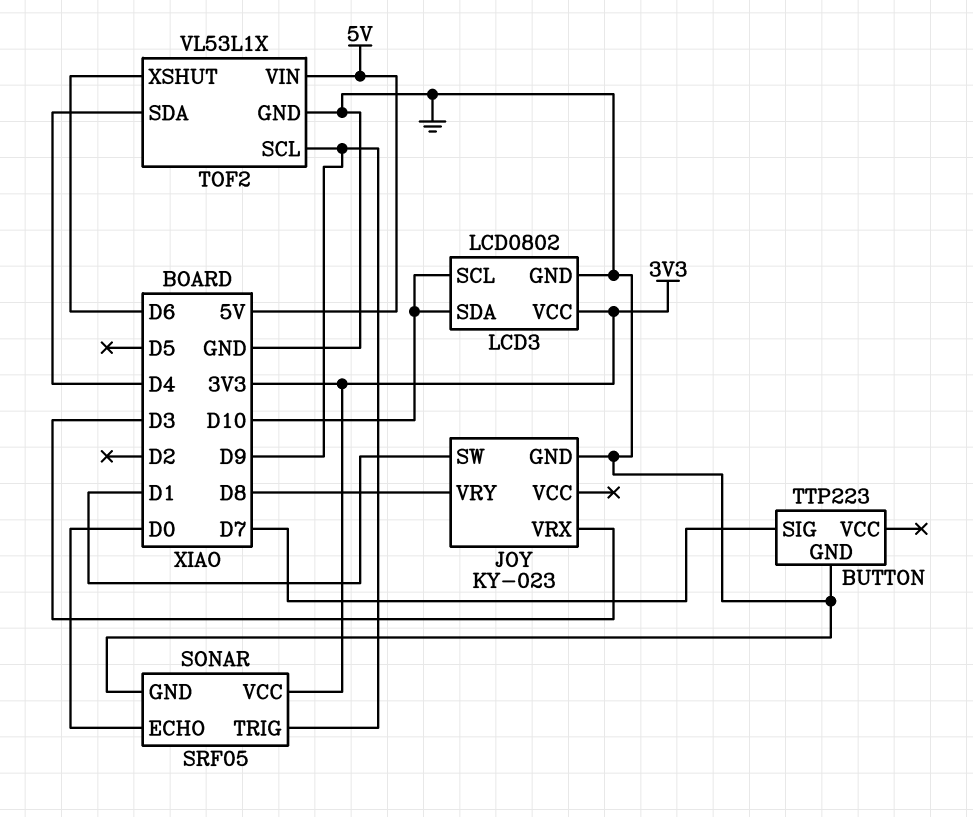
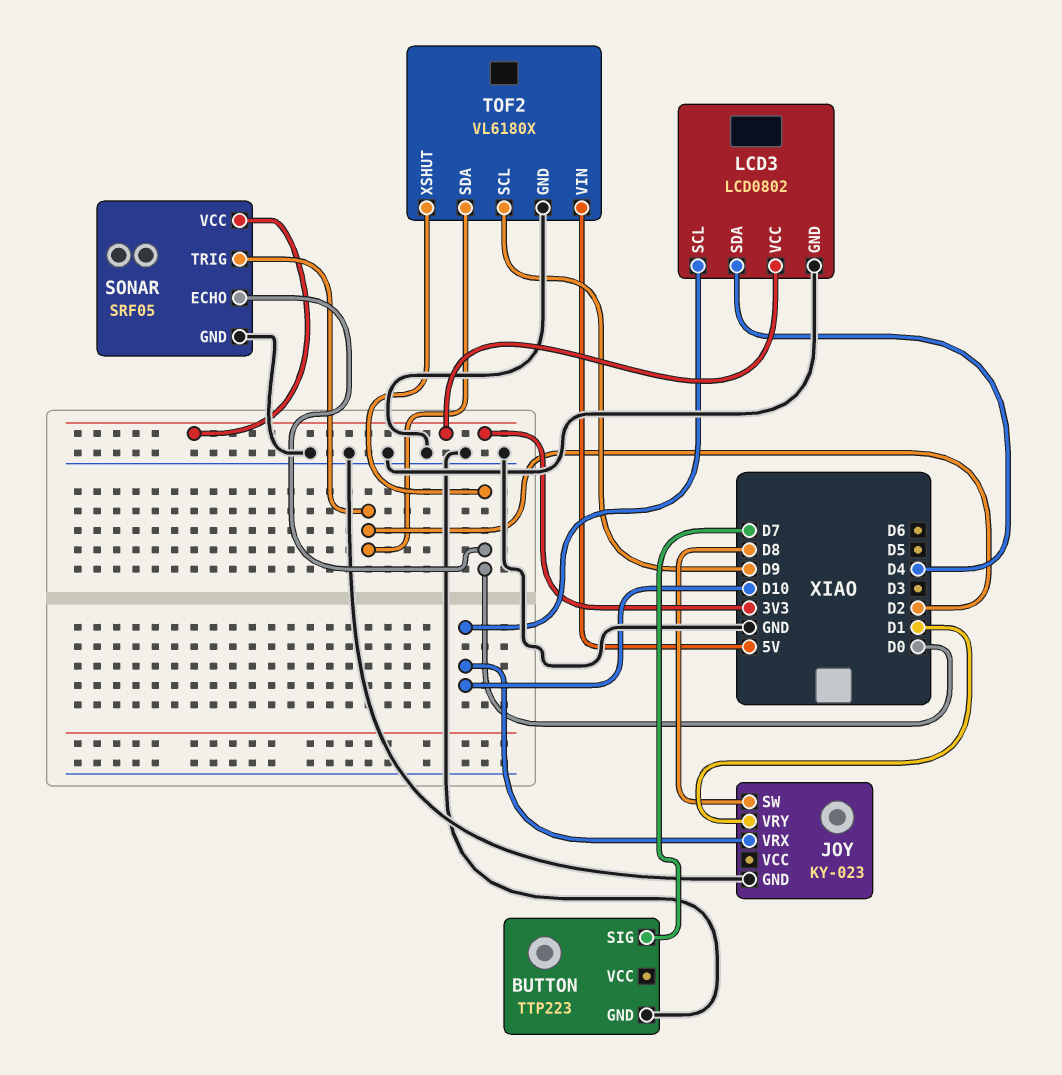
JOY pin SW: D1 -> D8
JOY pin VRX: D3 -> D10
JOY pin VRY: D8 -> D1
LCD3 pin SDA: D10 -> D4
SONAR pin TRIG: D9 -> D2
TOF2: VL53L1X -> VL6180X
TOF2 pin SDA: D4 -> D2
TOF2 pin XSHUT: D6 -> D0

